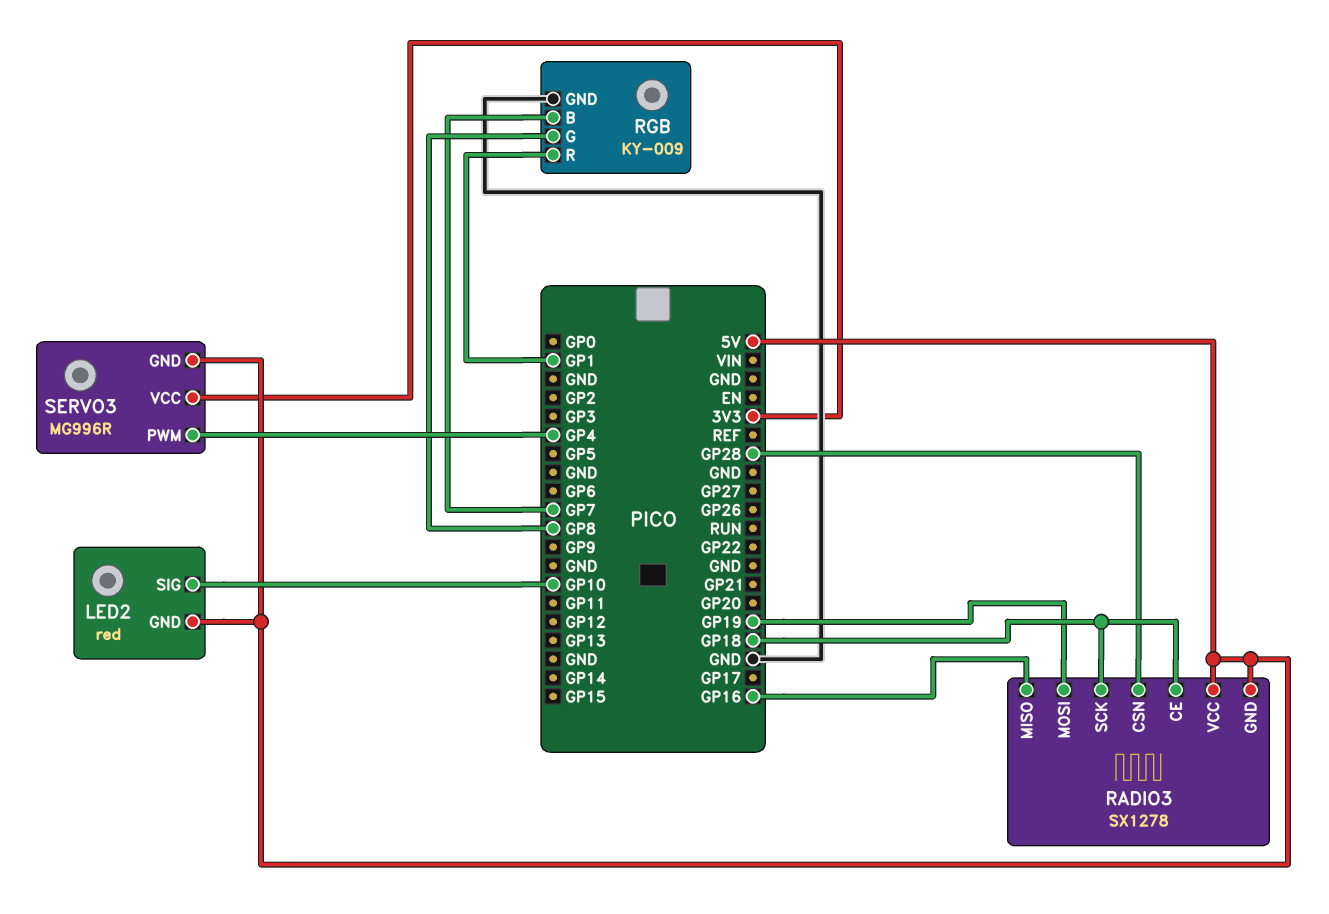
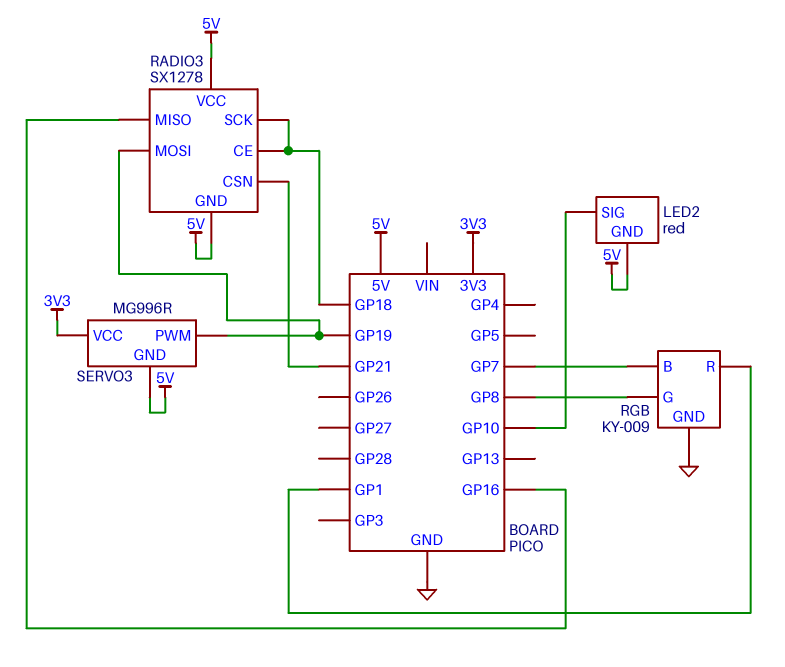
RADIO3 pin CSN: GP28 -> GP21
SERVO3 pin PWM: GP4 -> GP19

